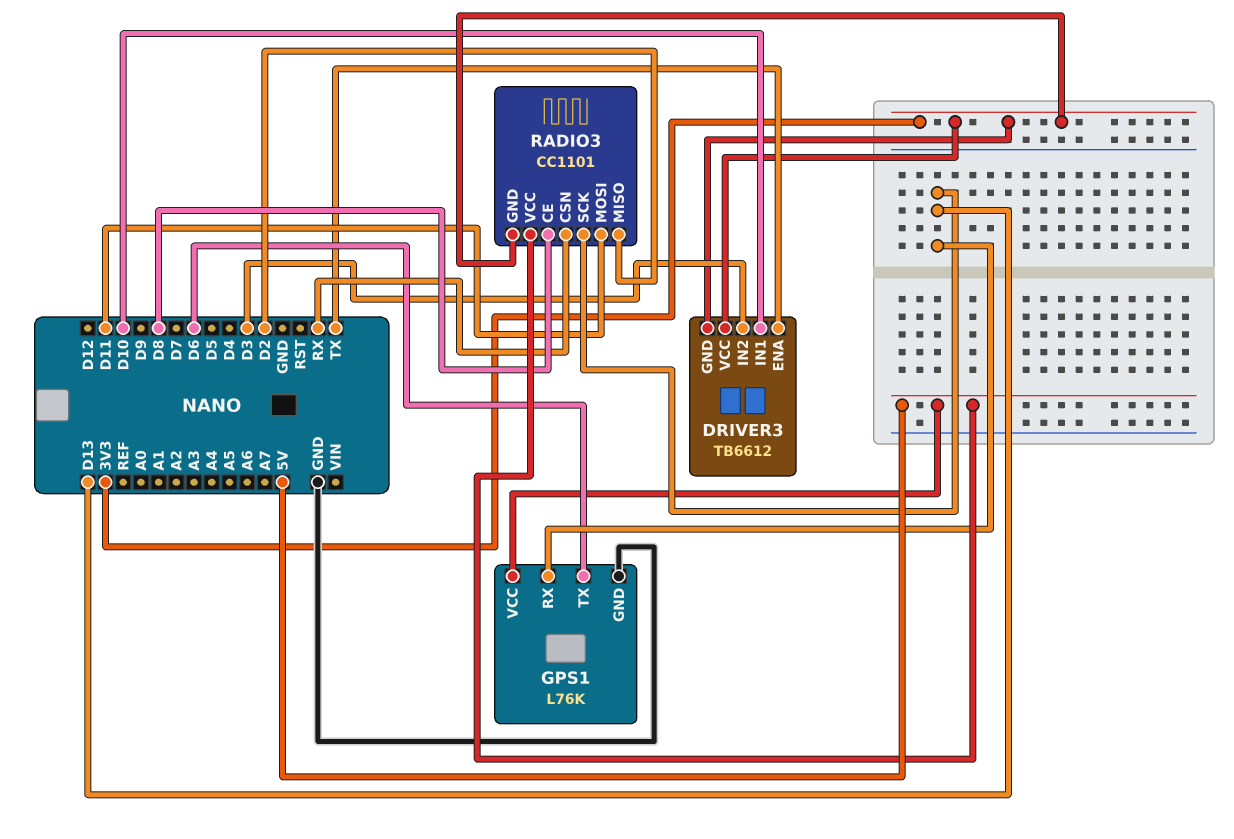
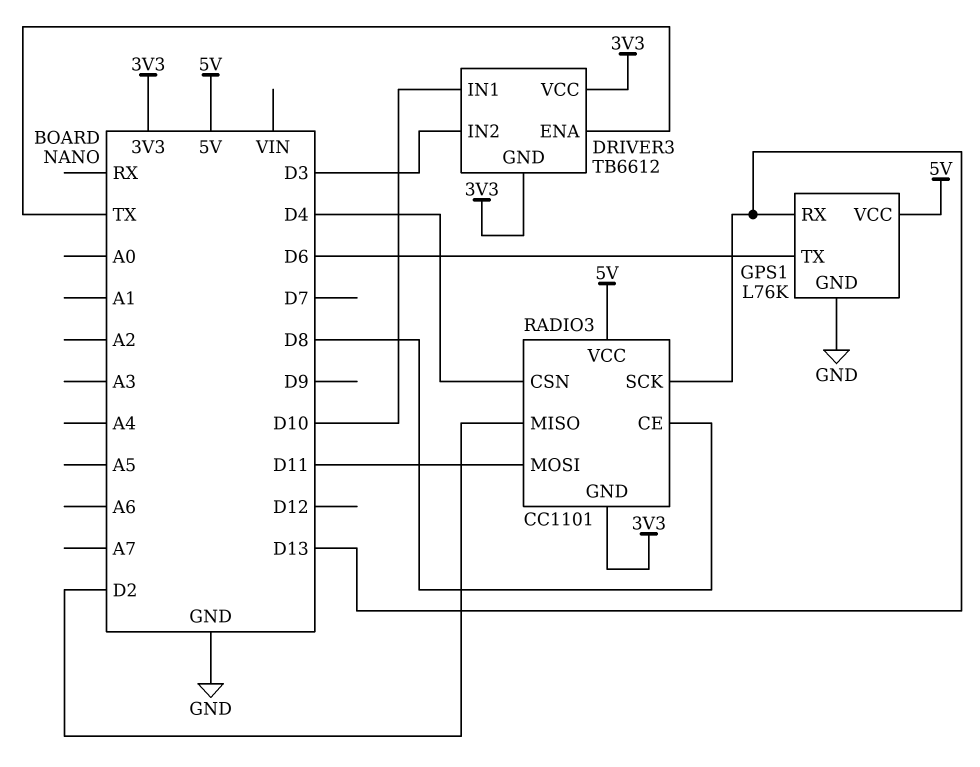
RADIO3 pin CSN: RX -> D4

